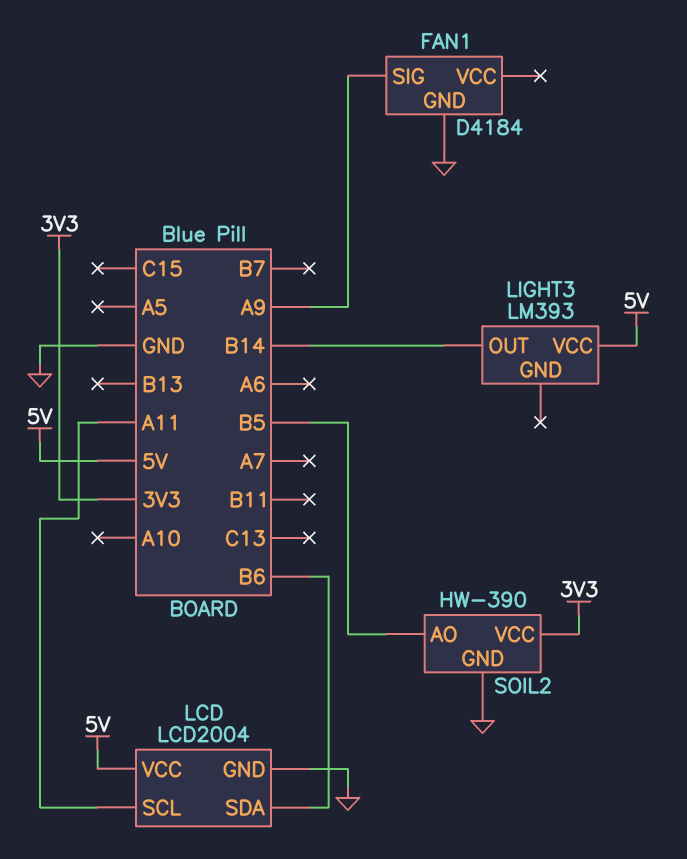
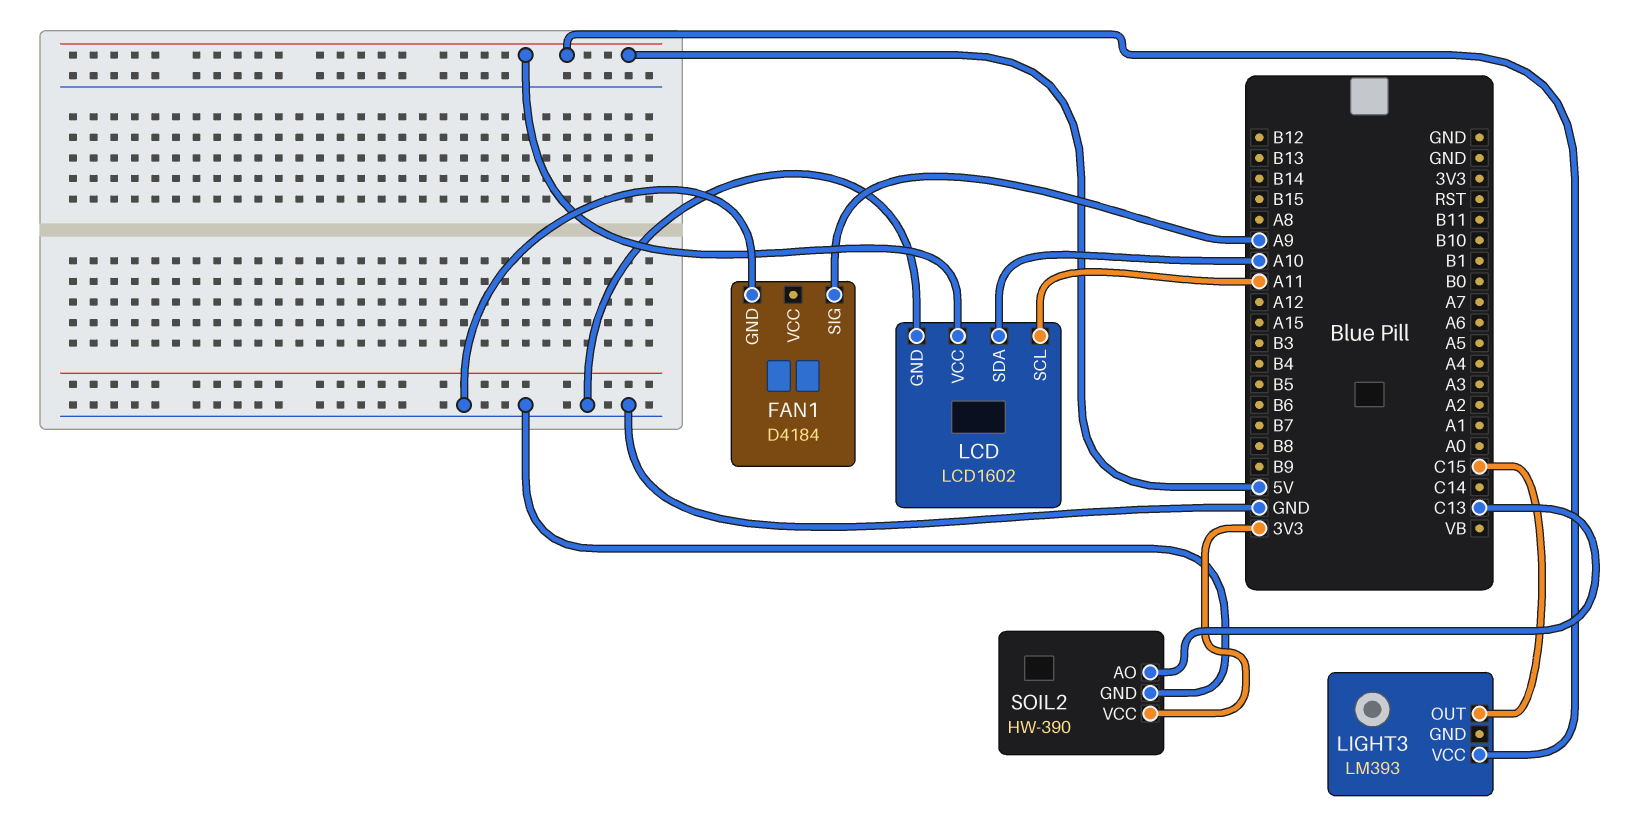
LCD: LCD2004 -> LCD1602
LCD pin SDA: B6 -> A10
LIGHT3 pin OUT: B14 -> C15
SOIL2 pin AO: B5 -> C13

